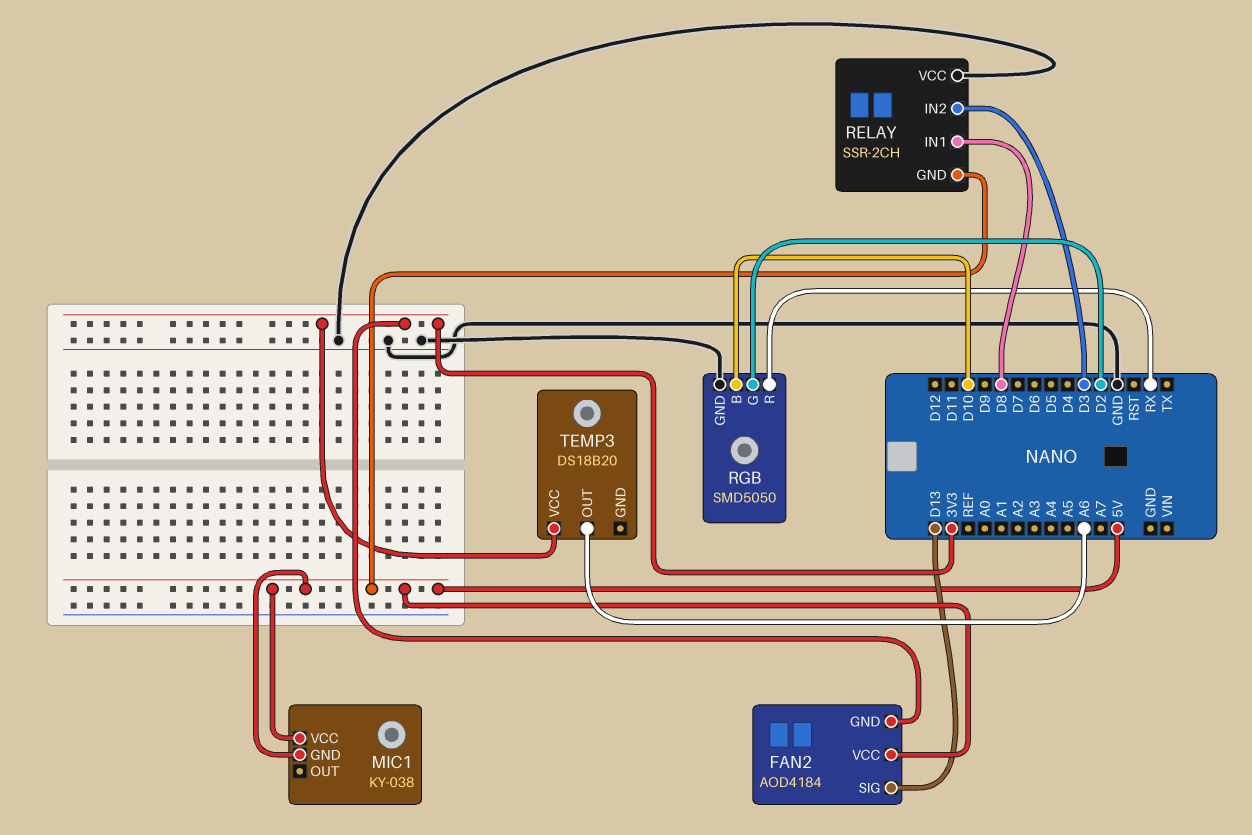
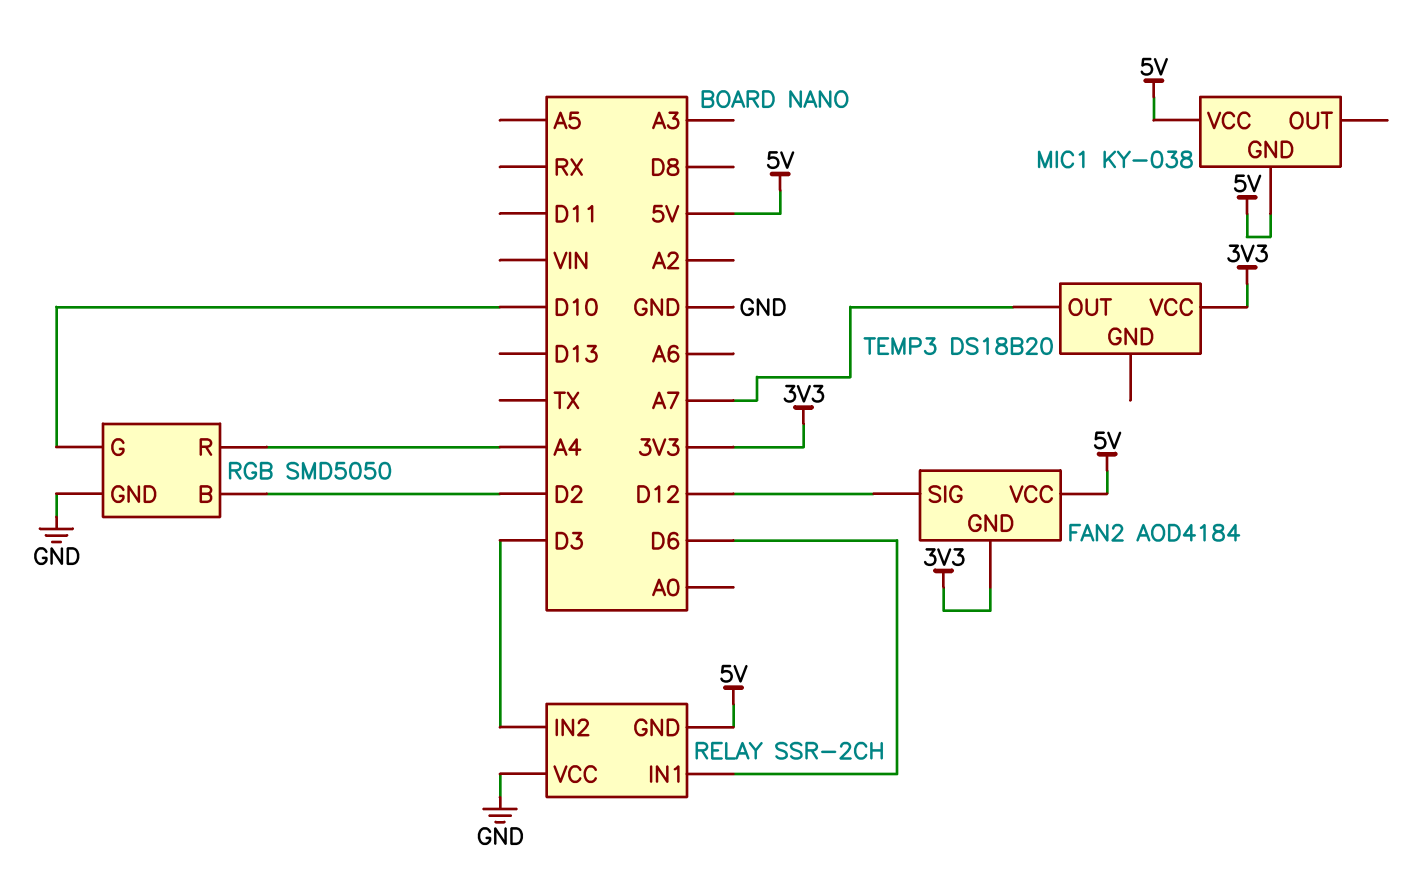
FAN2 pin SIG: D13 -> D12
RELAY pin IN1: D8 -> D6
RGB pin B: D10 -> D2
RGB pin G: D2 -> D10
RGB pin R: RX -> A4
TEMP3 pin OUT: A6 -> A7

